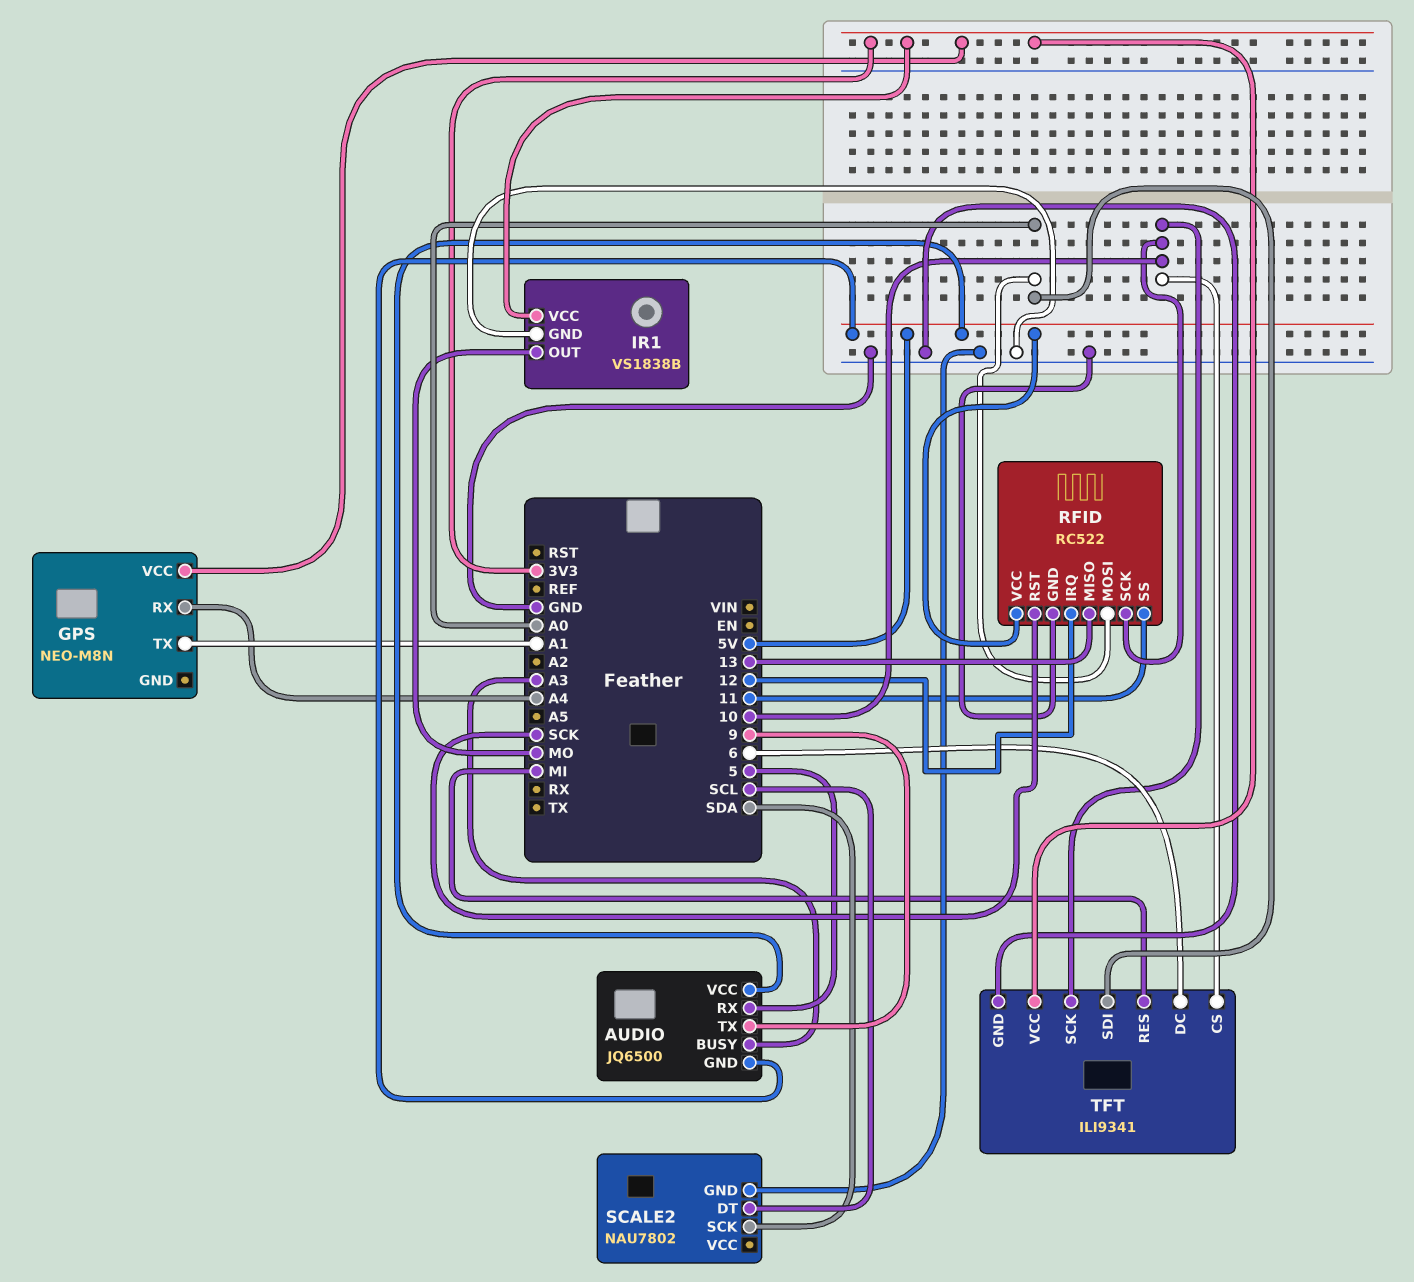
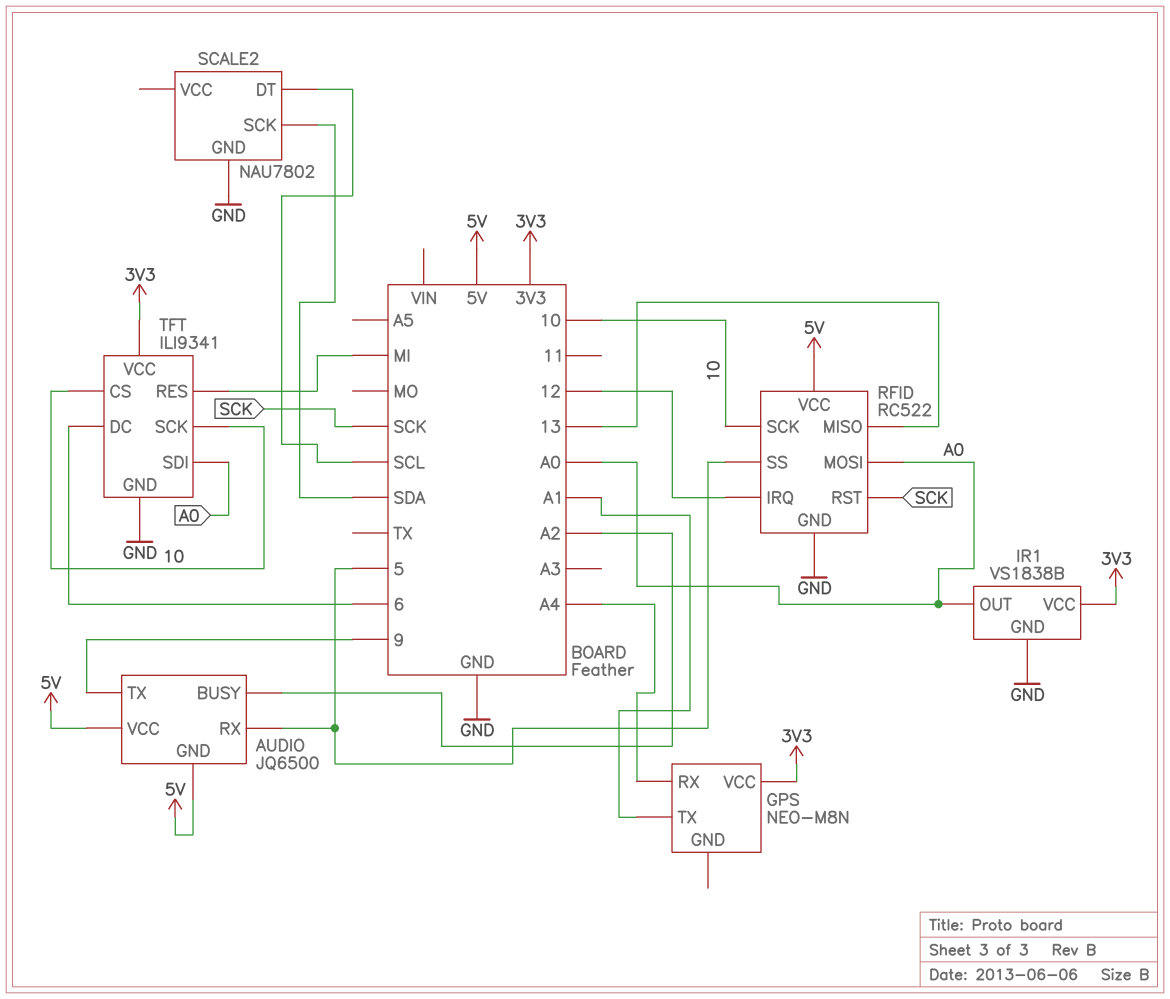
AUDIO pin BUSY: A3 -> A2
IR1 pin OUT: MO -> A0
RFID pin SS: 11 -> 5

